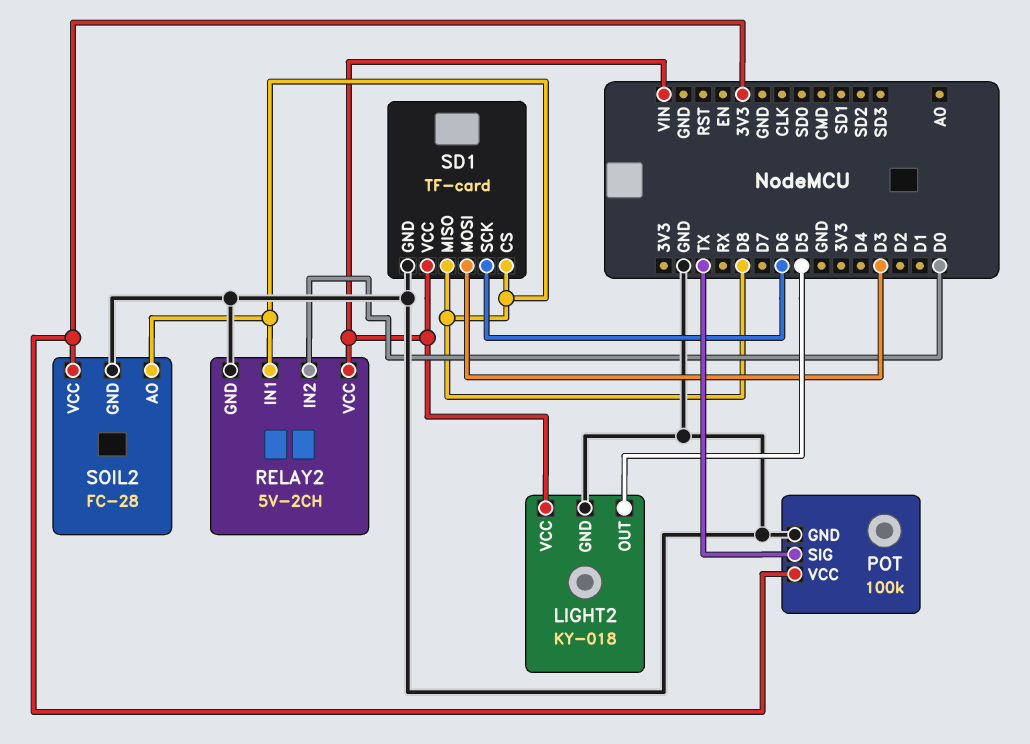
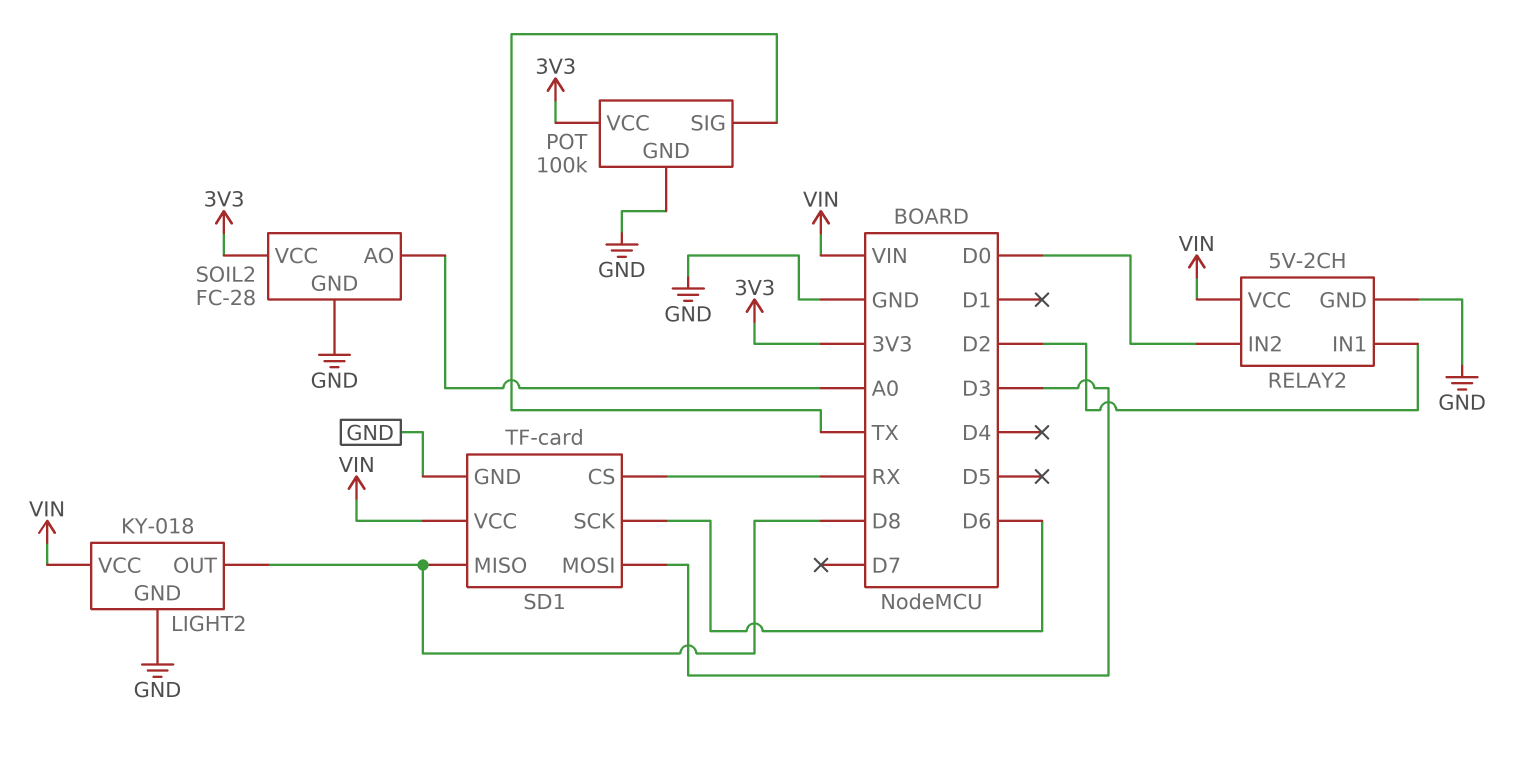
LIGHT2 pin OUT: D5 -> D8
RELAY2 pin IN1: D8 -> D2
SD1 pin CS: D8 -> RX
SOIL2 pin AO: D8 -> A0

